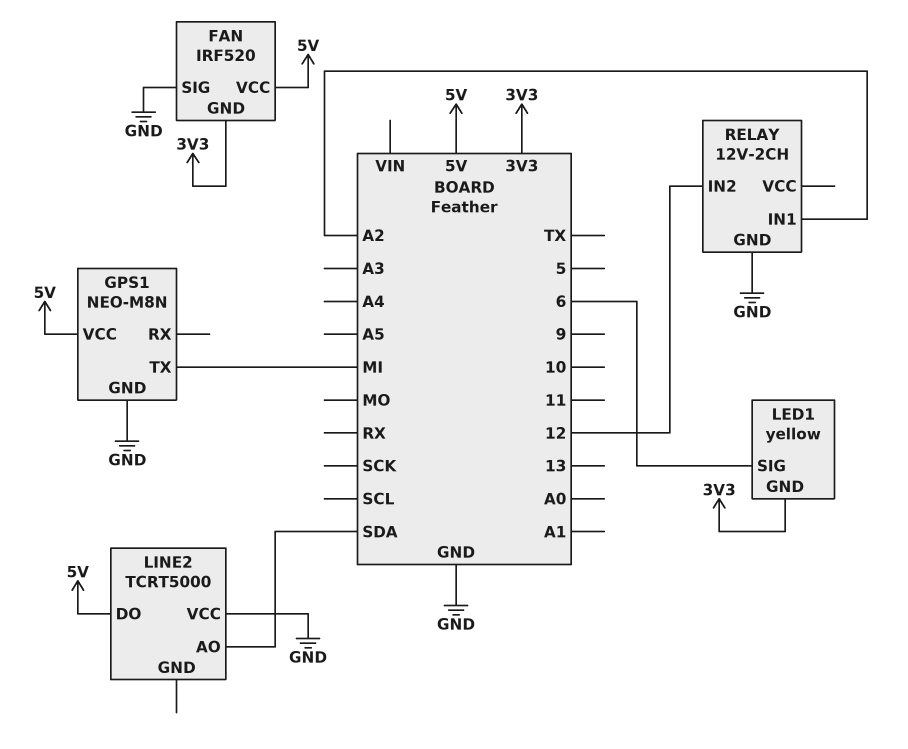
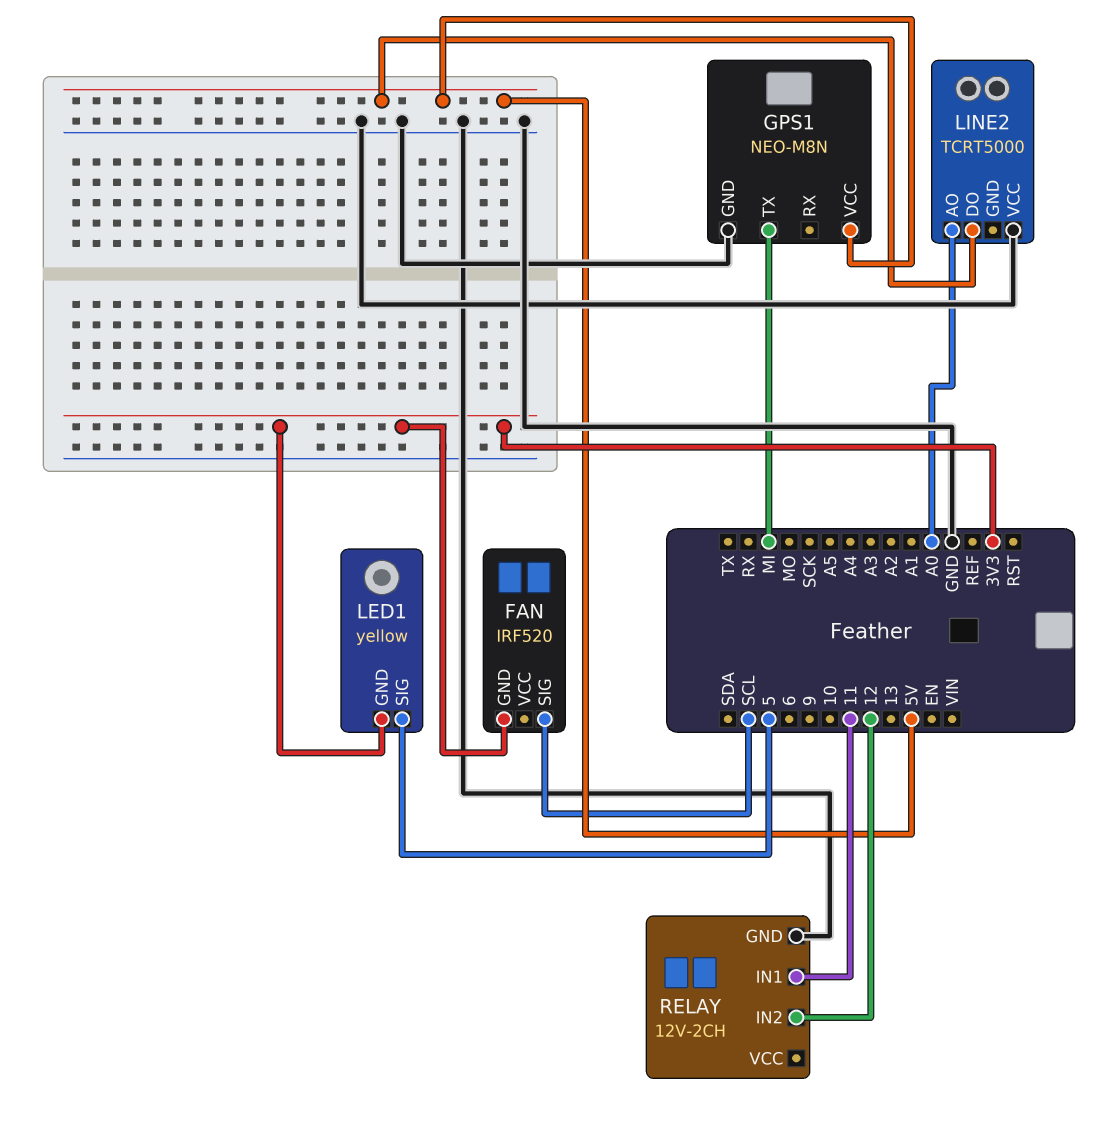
FAN pin SIG: GND -> SCL
FAN pin VCC: 5V -> none
LED1 pin SIG: 6 -> 5
LINE2 pin AO: SDA -> A0
RELAY pin IN1: A2 -> 11

